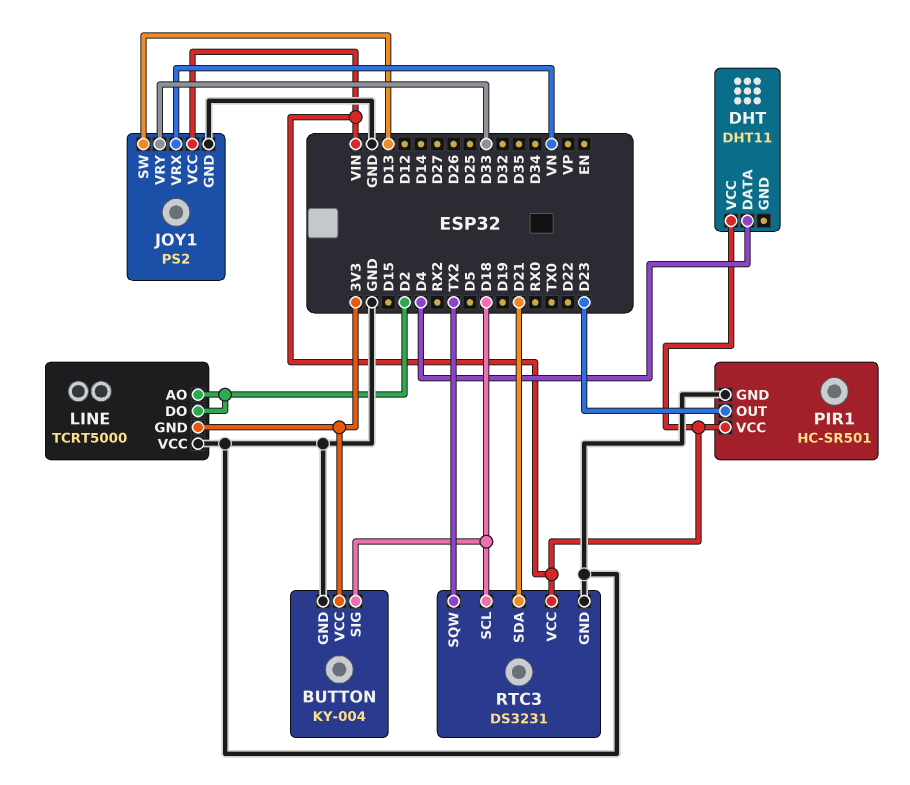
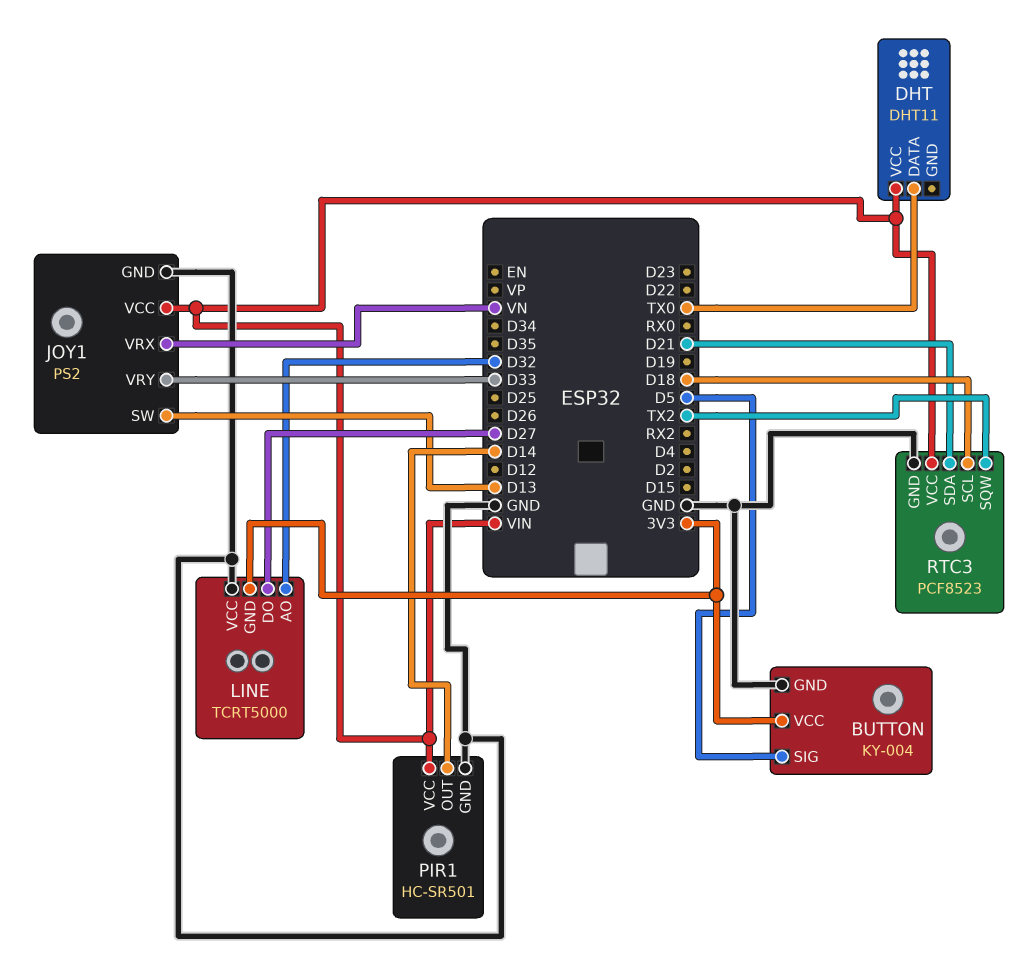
BUTTON pin SIG: D18 -> D5
DHT pin DATA: D4 -> TX0
LINE pin AO: D2 -> D32
LINE pin DO: D2 -> D27
PIR1 pin OUT: D23 -> D14
RTC3: DS3231 -> PCF8523

